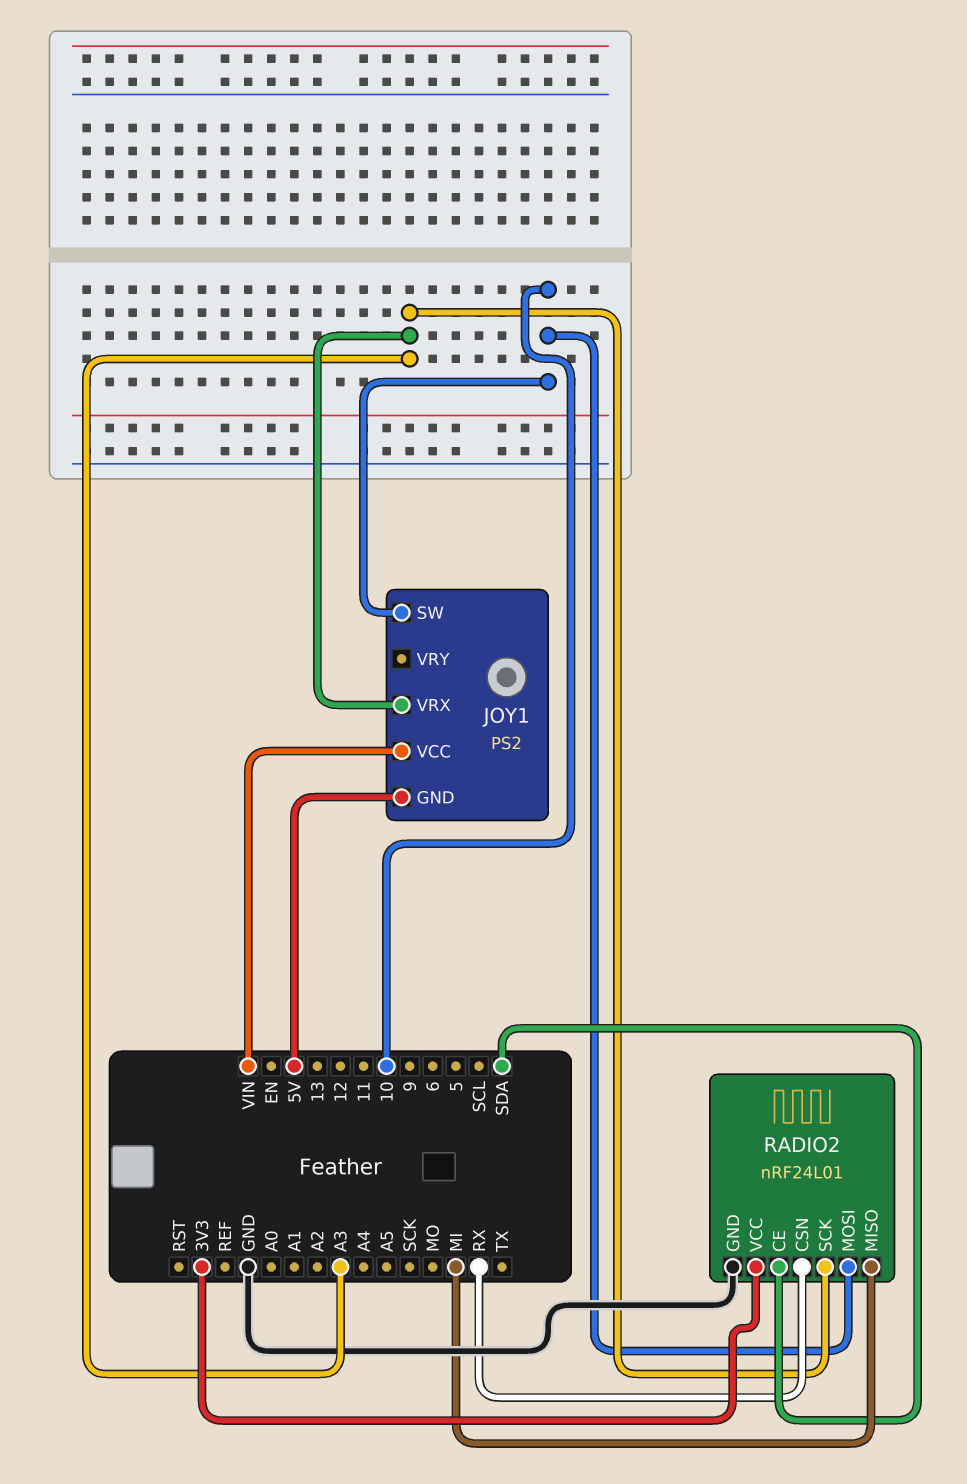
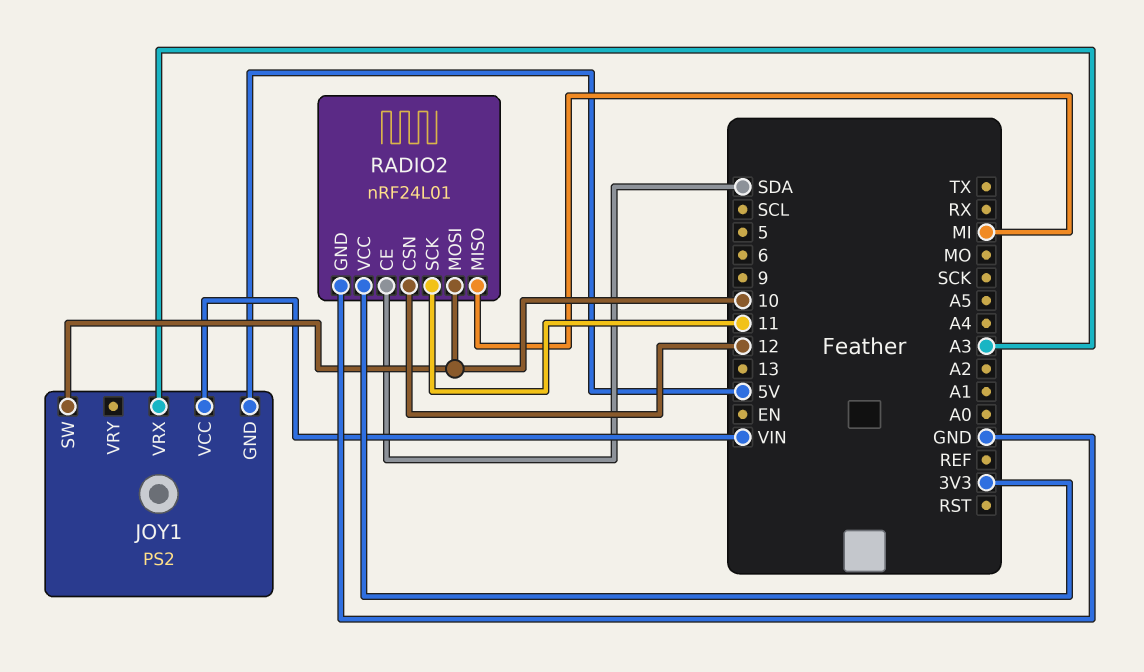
RADIO2 pin CSN: RX -> 12
RADIO2 pin SCK: A3 -> 11

